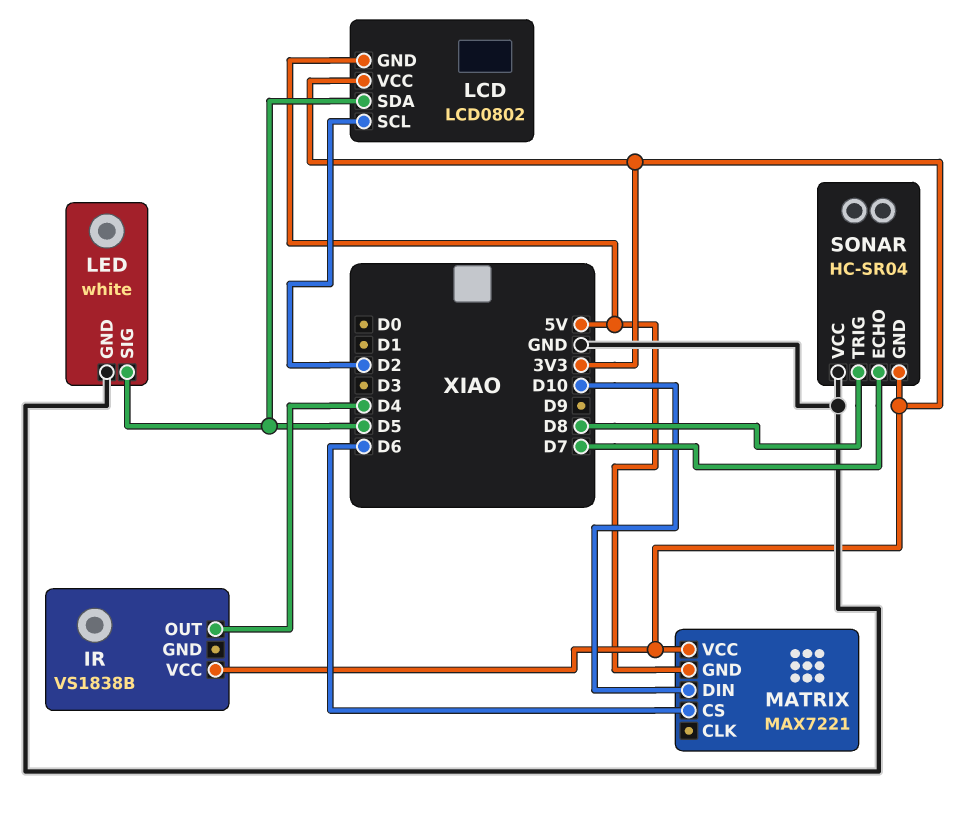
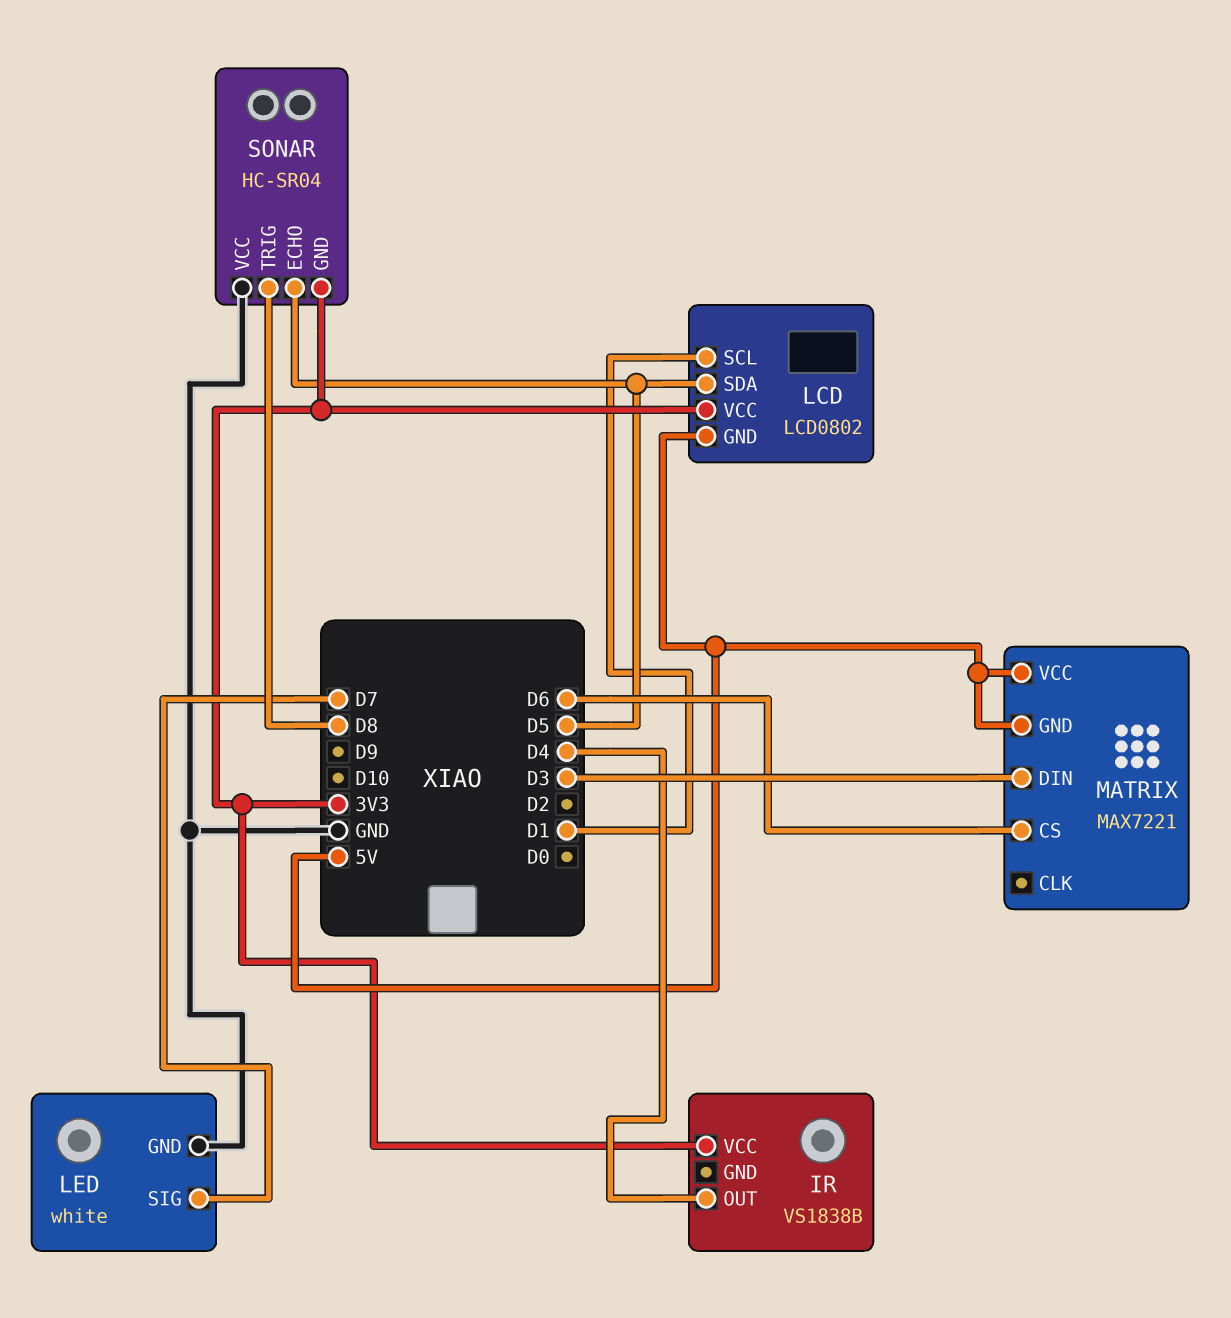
LCD pin SCL: D2 -> D1
LED pin SIG: D5 -> D7
MATRIX pin DIN: D10 -> D3
MATRIX pin VCC: 3V3 -> 5V
SONAR pin ECHO: D7 -> D5

